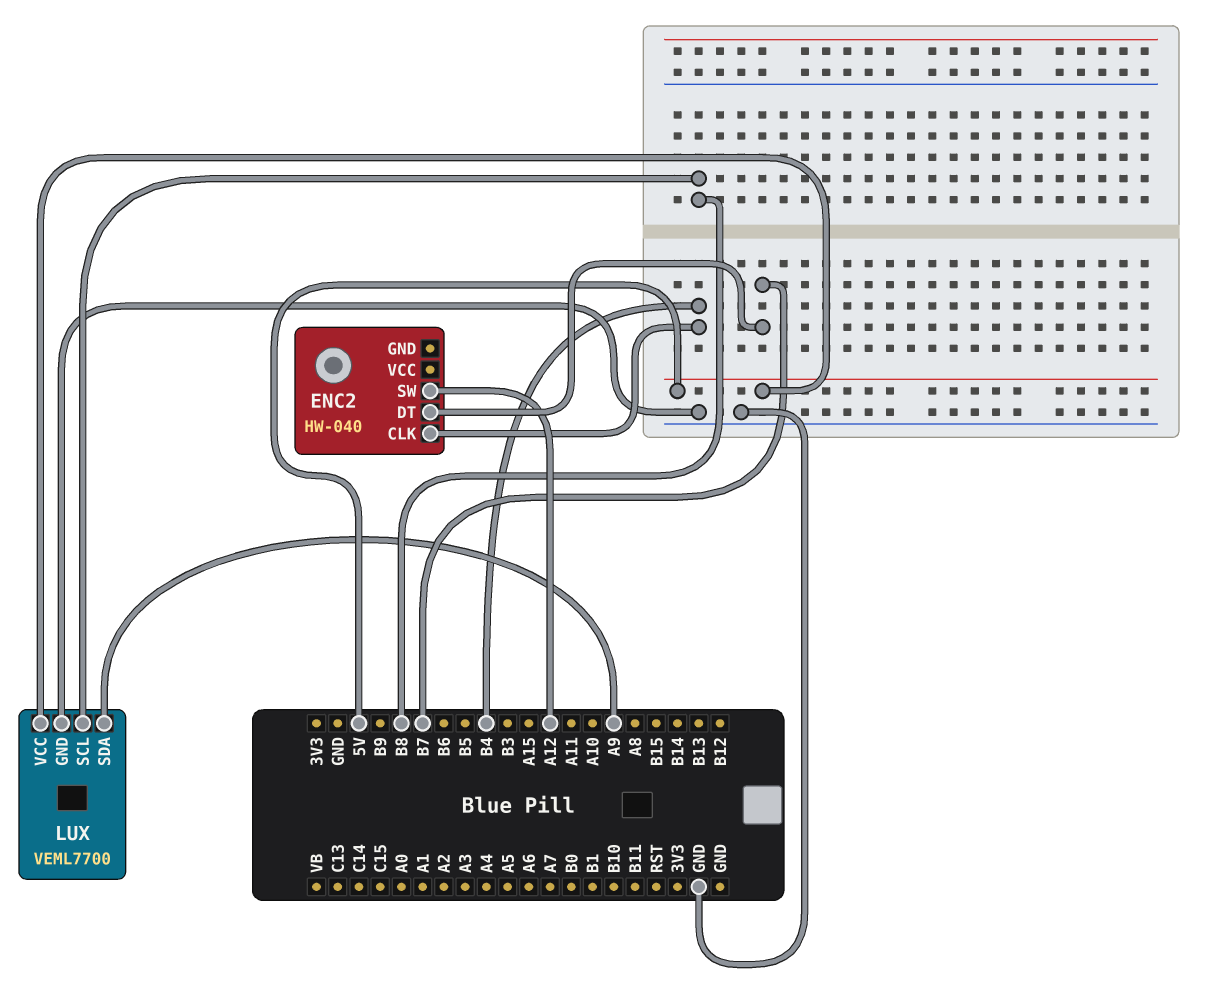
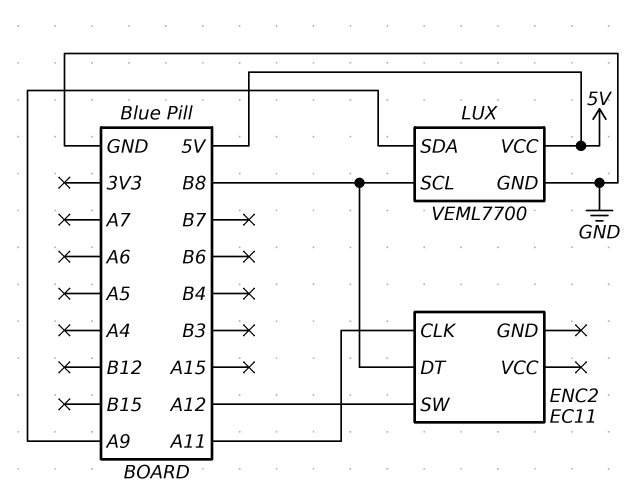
ENC2: HW-040 -> EC11
ENC2 pin CLK: B4 -> A11
ENC2 pin DT: B7 -> B8

